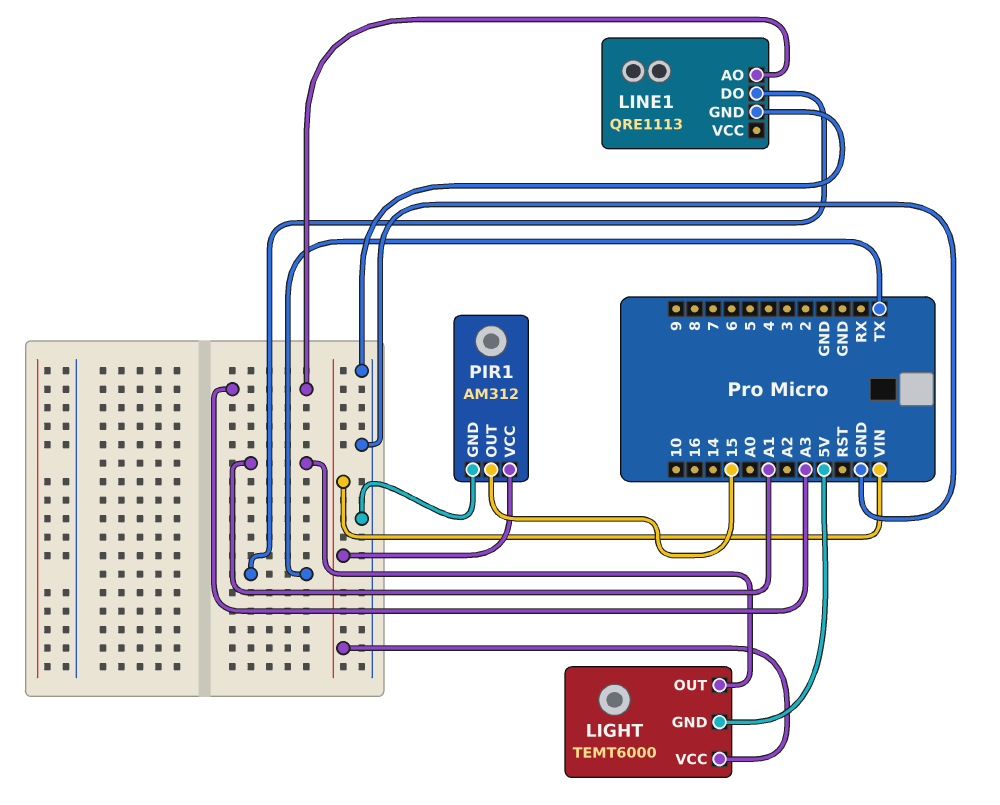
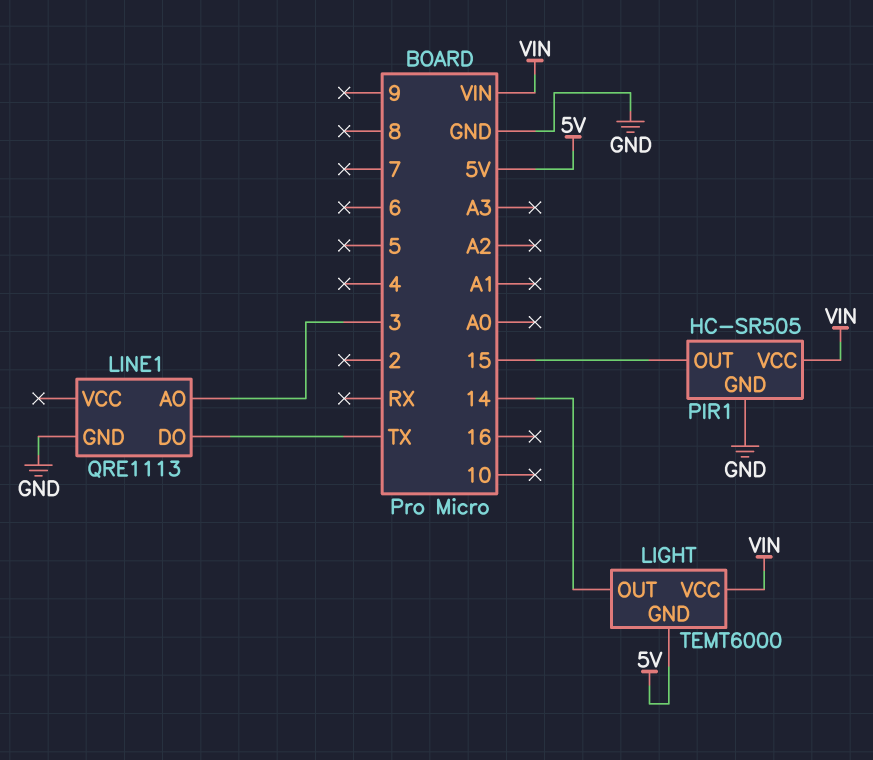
LIGHT pin OUT: A1 -> 14
LINE1 pin AO: A3 -> 3
PIR1: AM312 -> HC-SR505

